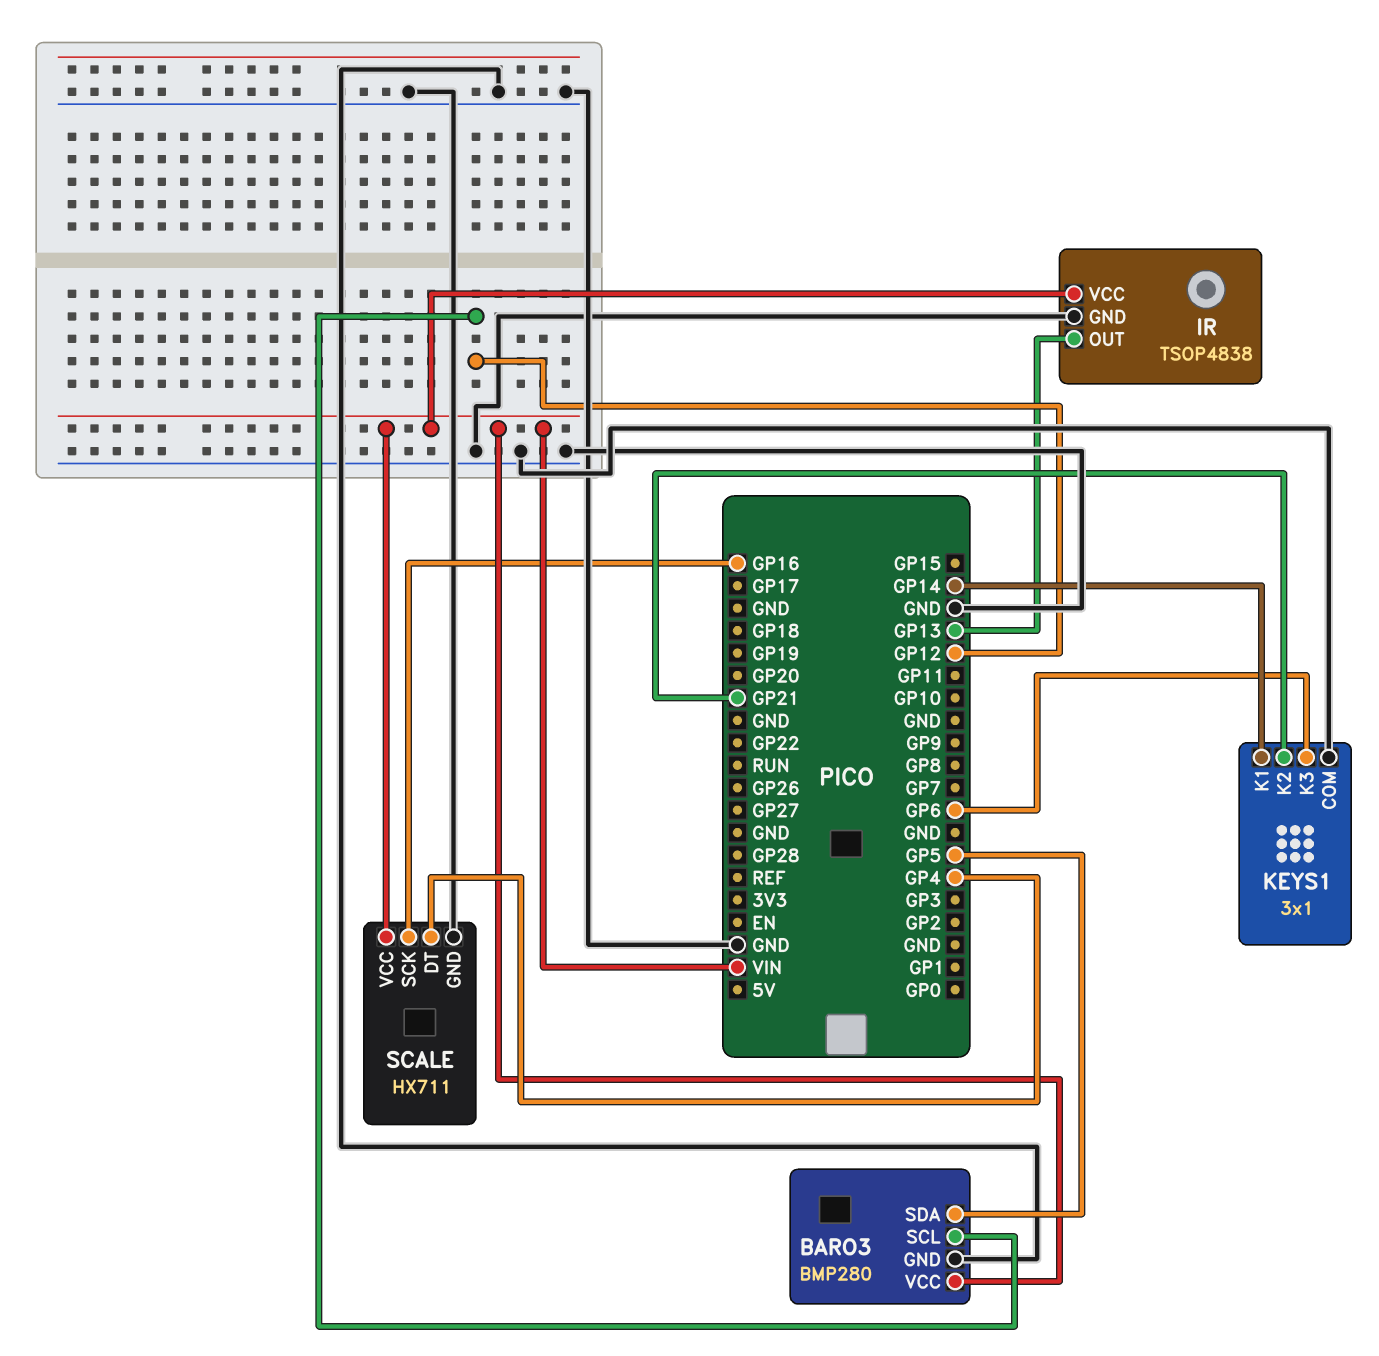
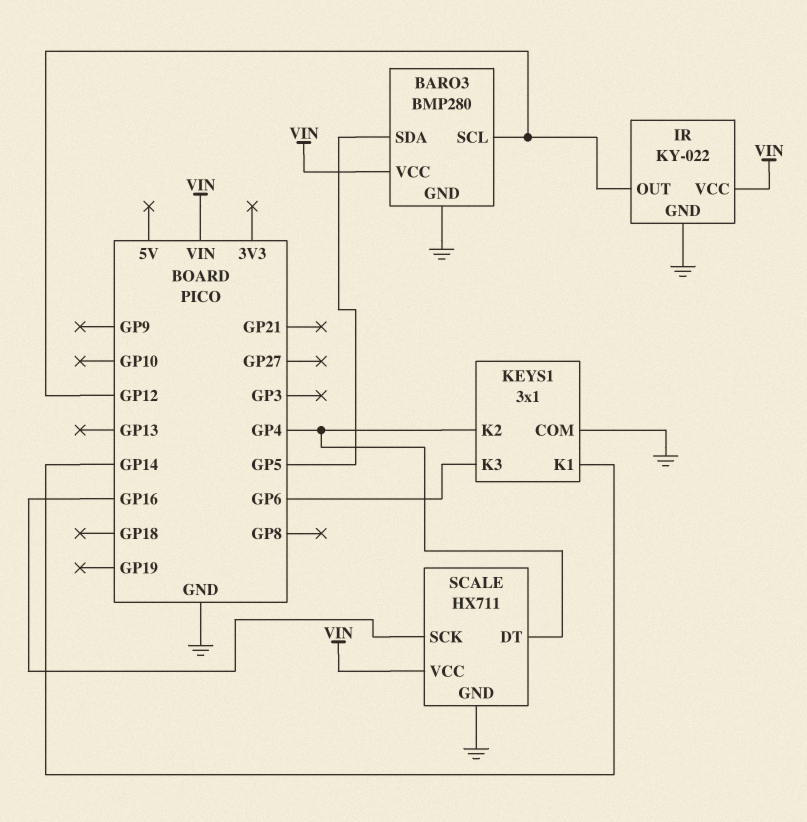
IR: TSOP4838 -> KY-022
IR pin OUT: GP13 -> GP12
KEYS1 pin K2: GP21 -> GP4

